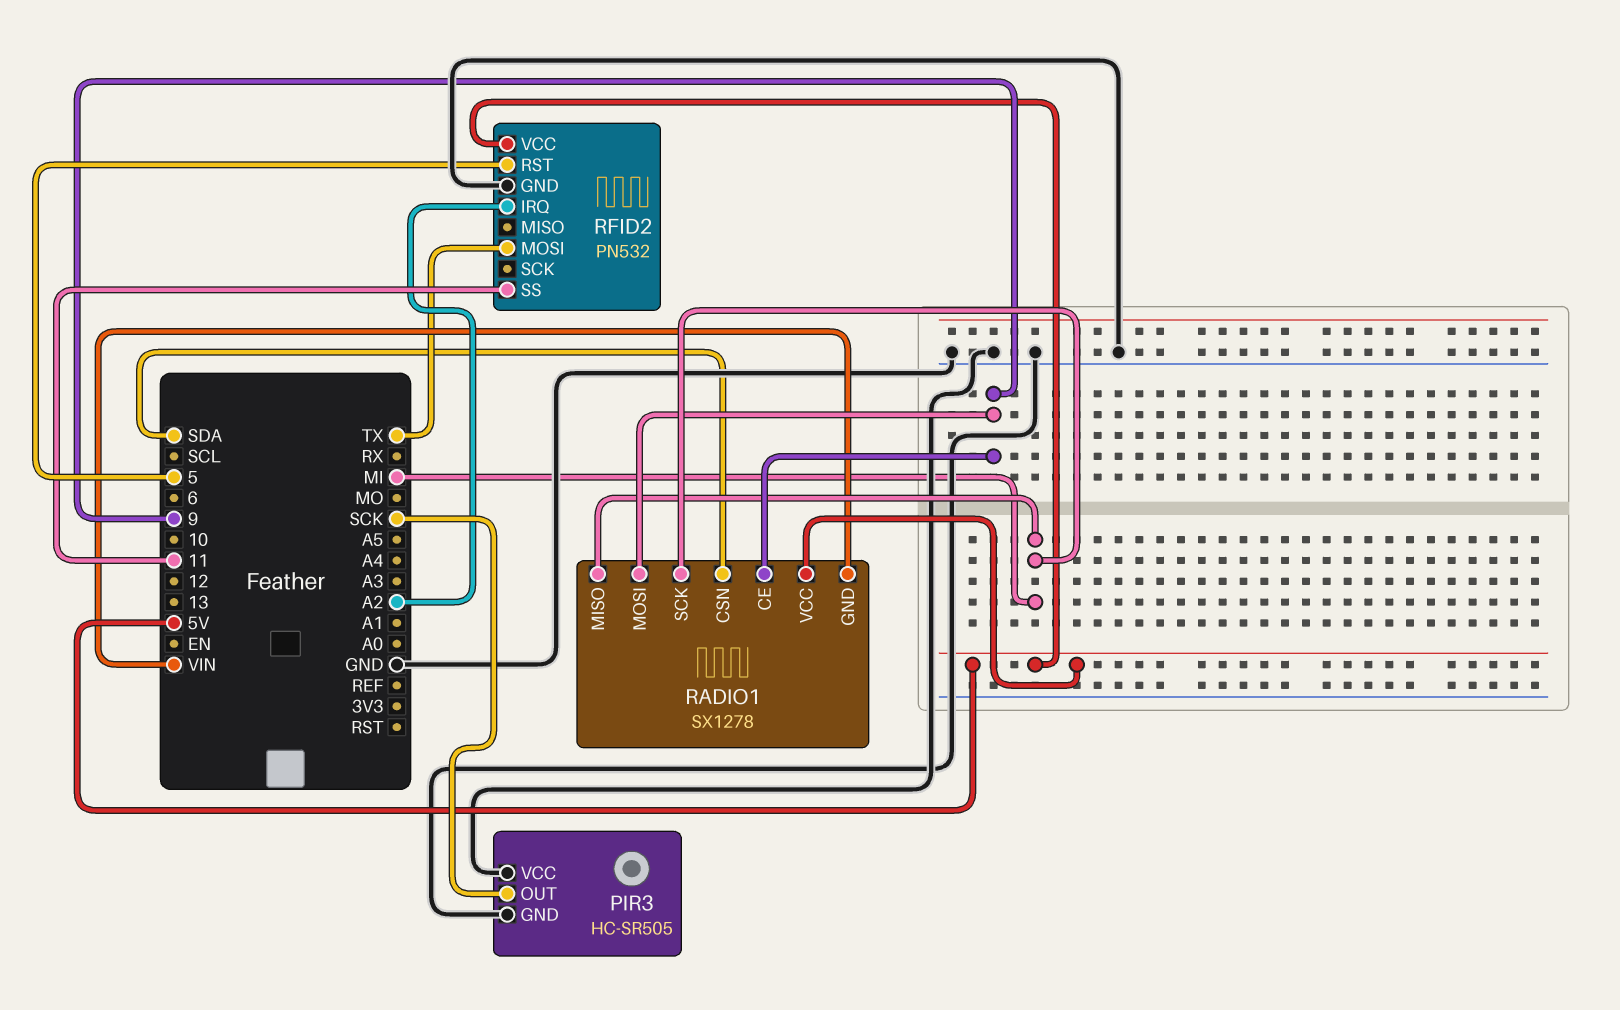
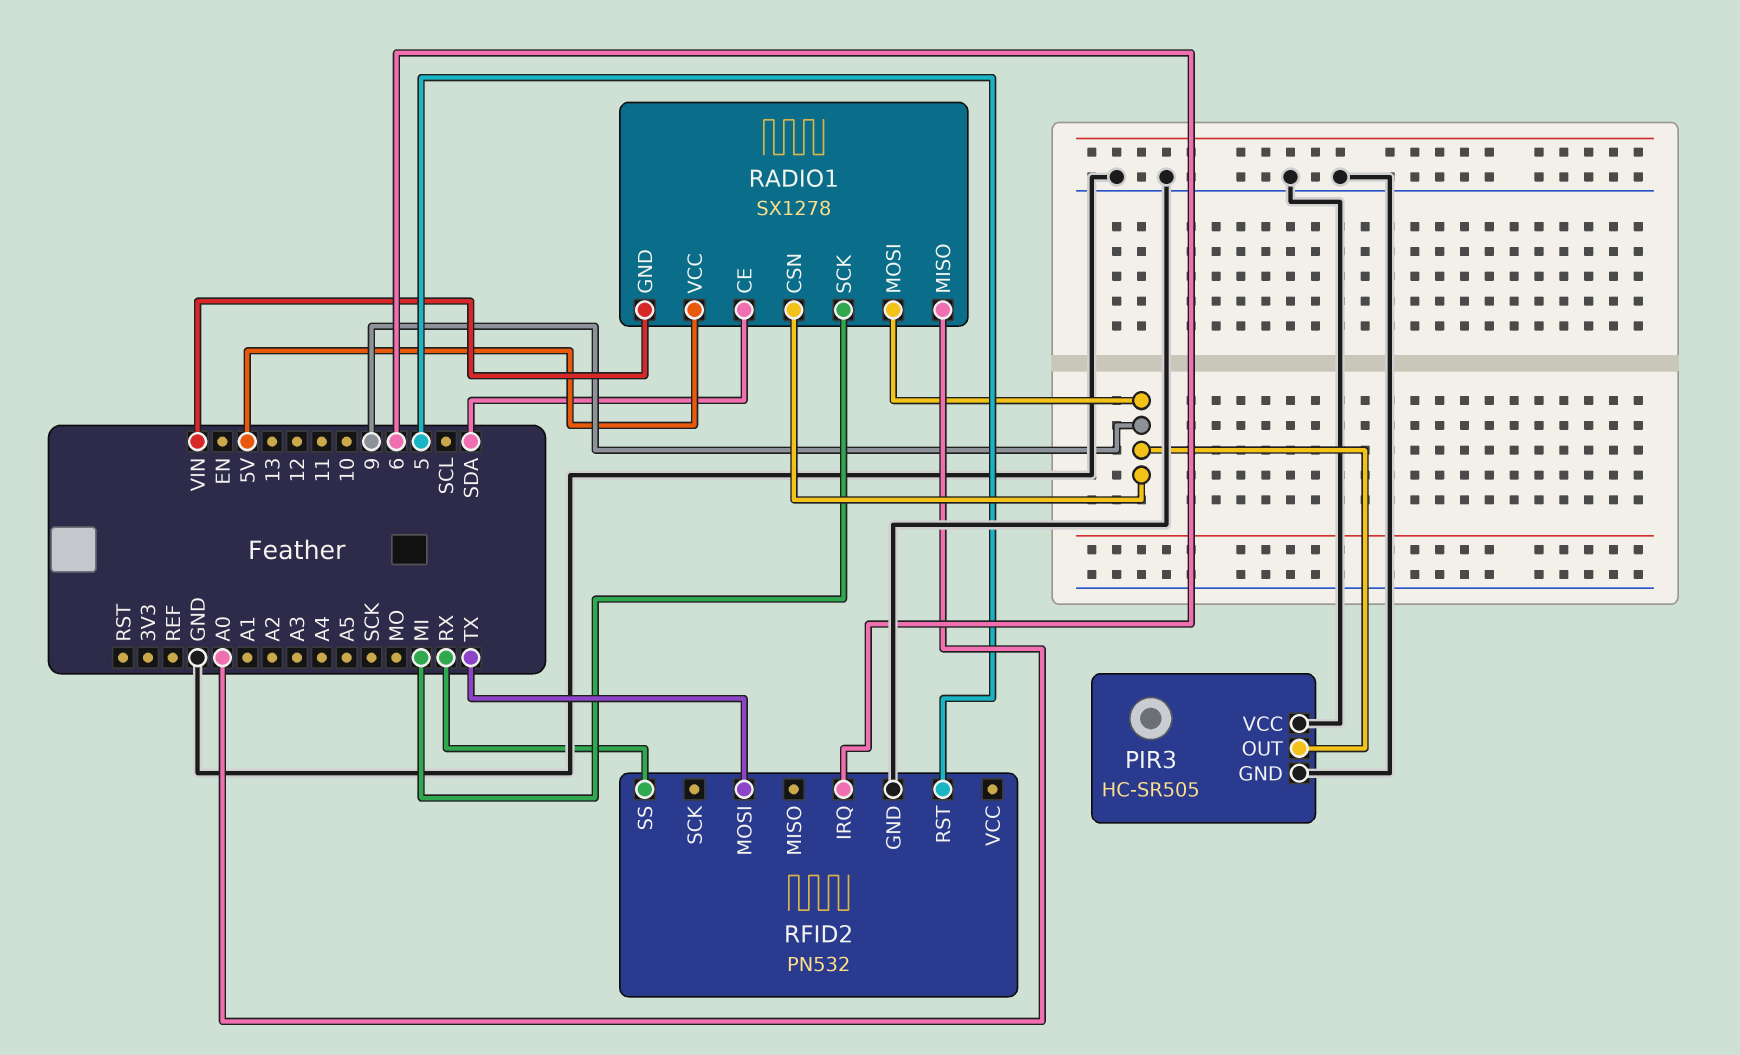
PIR3 pin OUT: SCK -> 9
RADIO1 pin CE: 9 -> SDA
RADIO1 pin CSN: SDA -> 9
RADIO1 pin MISO: MI -> A0
RFID2 pin IRQ: A2 -> 6
RFID2 pin SS: 11 -> RX
RFID2 pin VCC: 5V -> none

